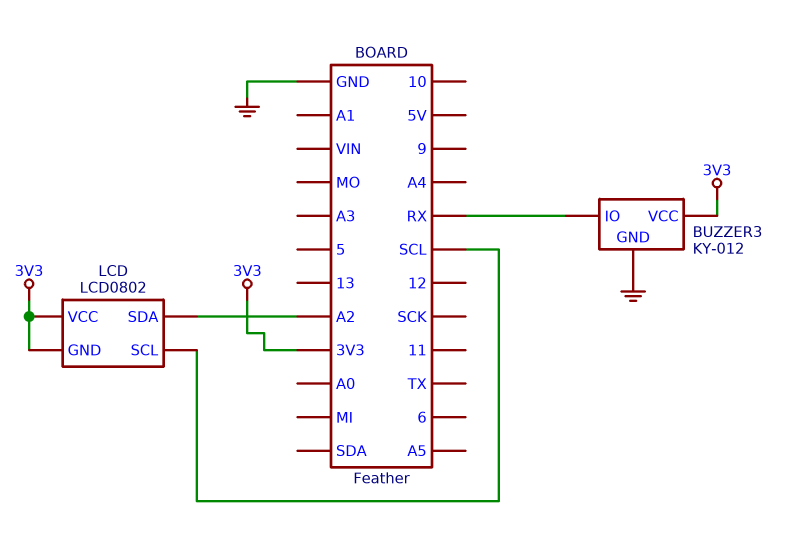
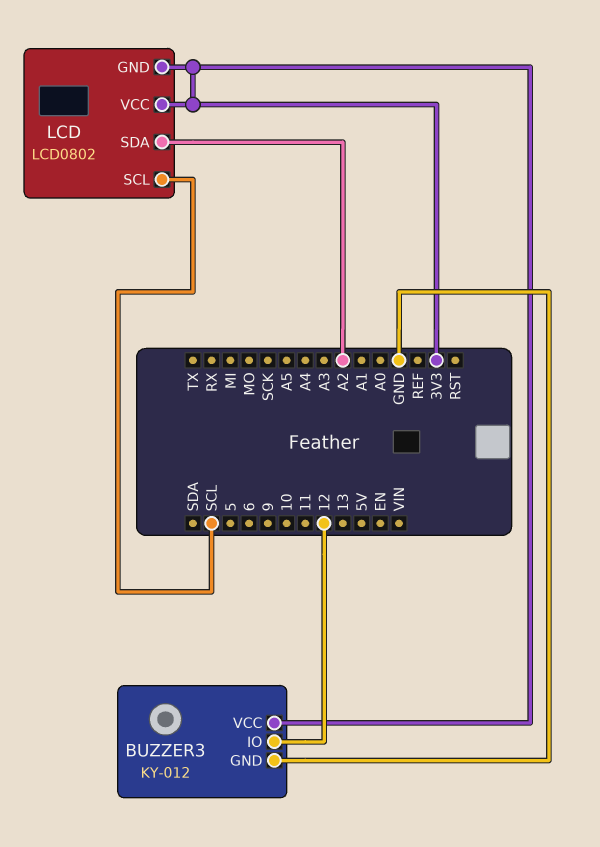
BUZZER3 pin IO: RX -> 12

